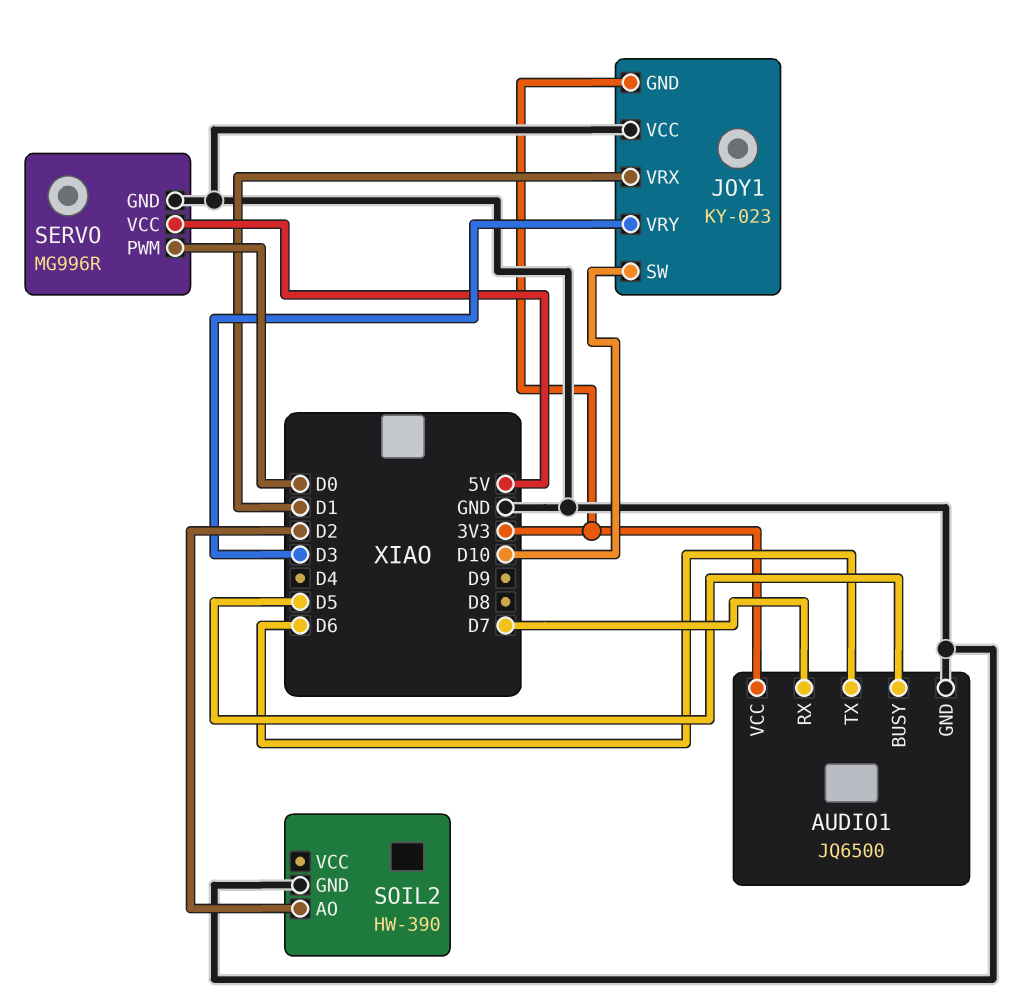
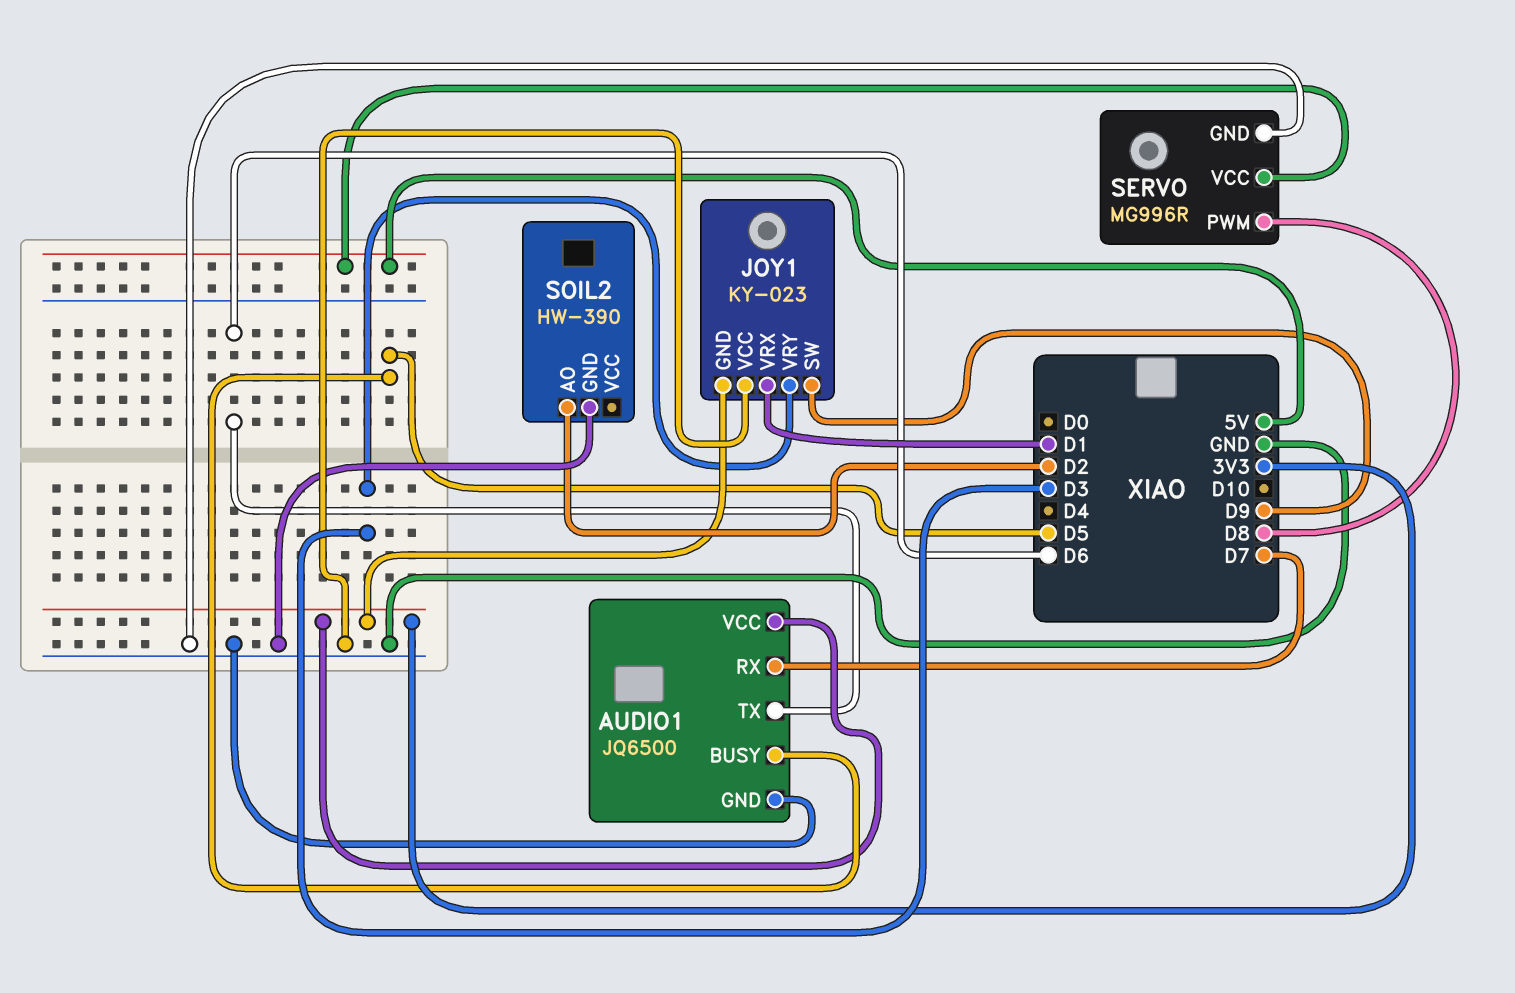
JOY1 pin SW: D10 -> D9
SERVO pin PWM: D0 -> D8

